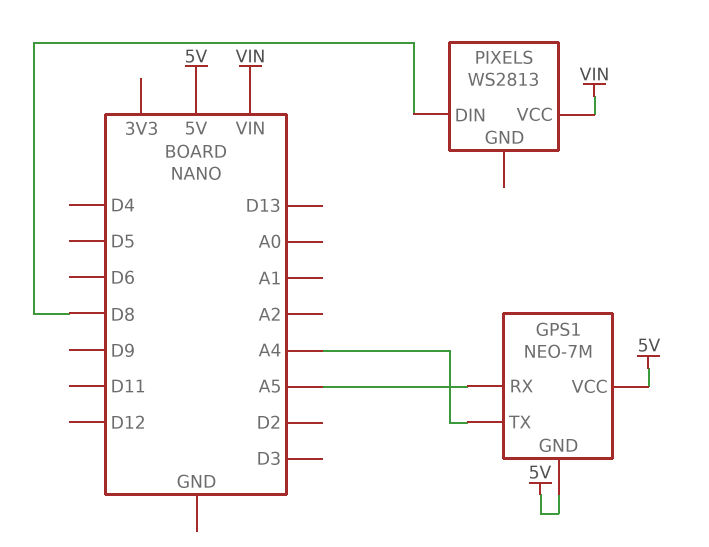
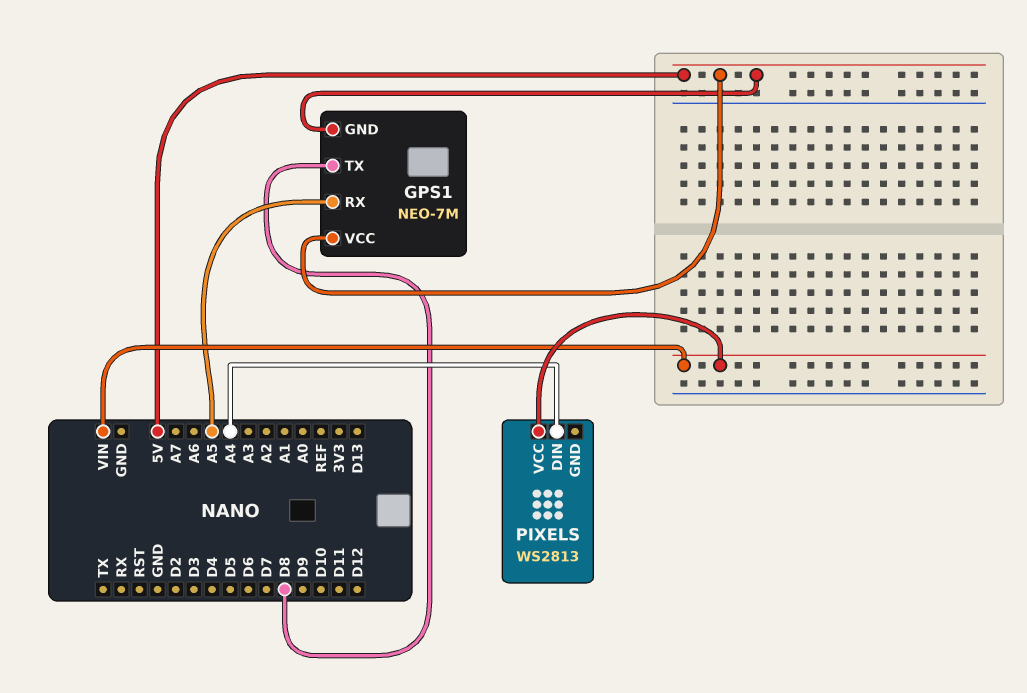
GPS1 pin TX: A4 -> D8
PIXELS pin DIN: D8 -> A4

